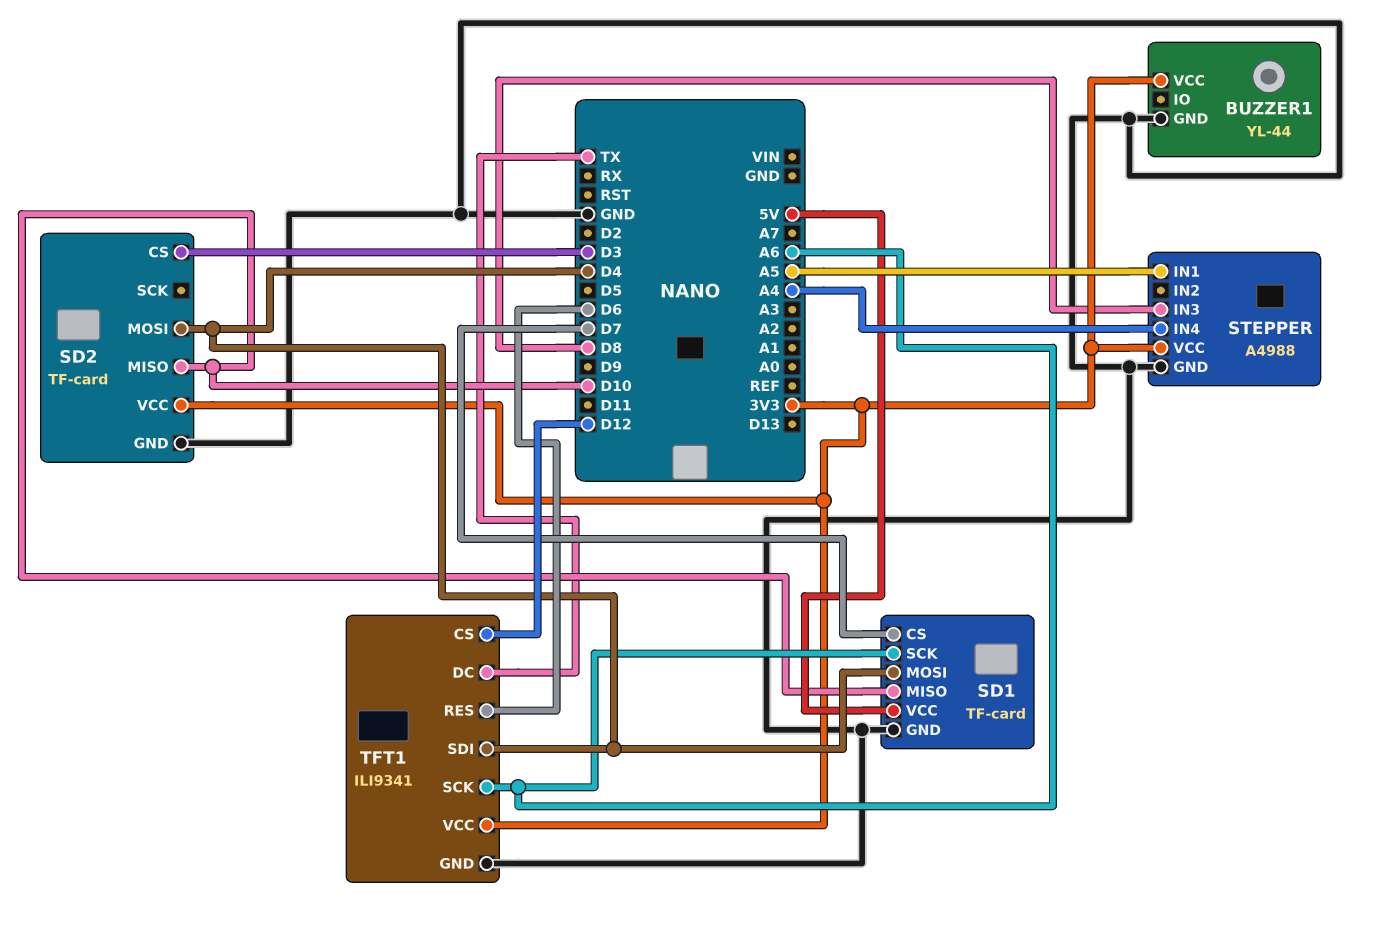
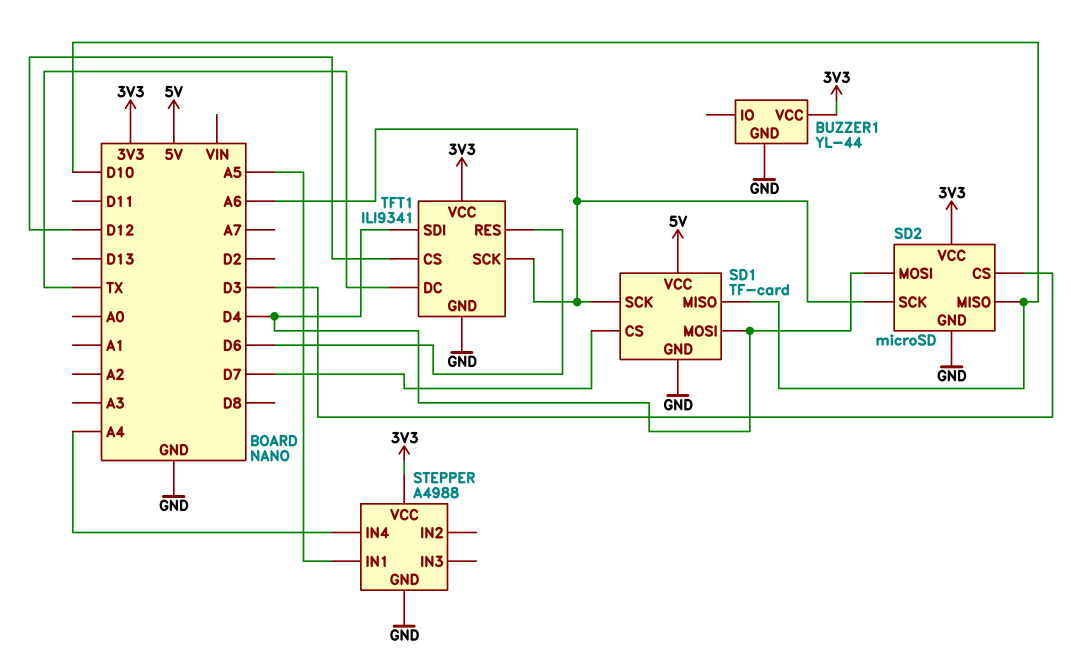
SD2: TF-card -> microSD
SD2 pin SCK: none -> A6
STEPPER pin IN3: D8 -> none

